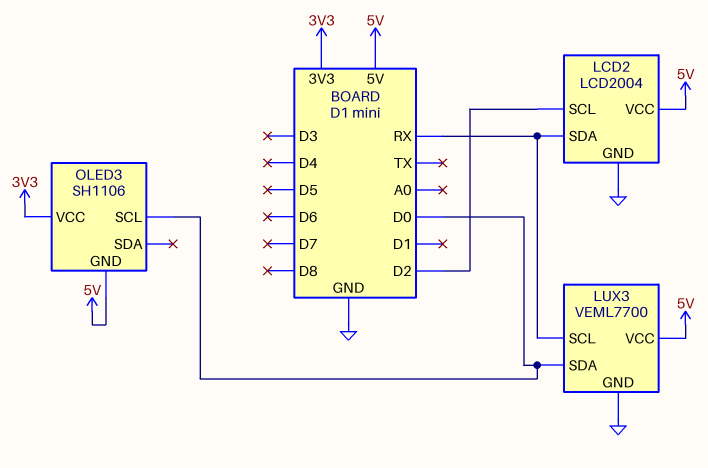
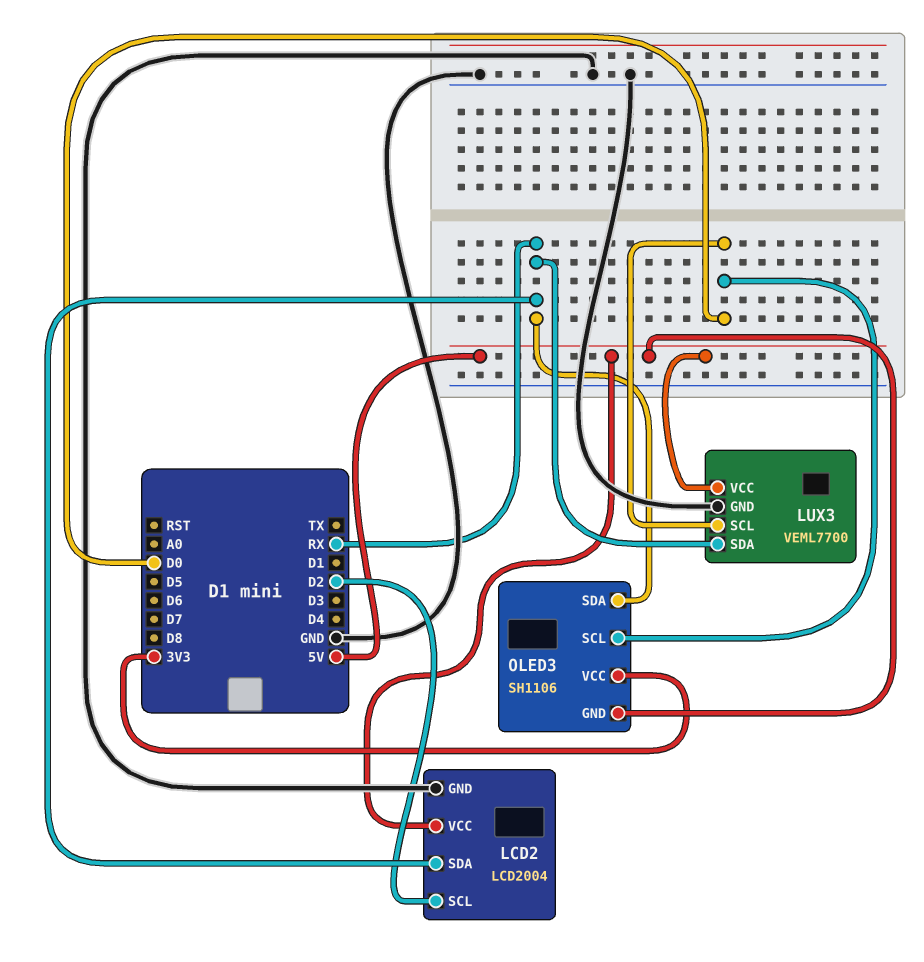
LUX3 pin SCL: RX -> D0
LUX3 pin SDA: D0 -> RX
OLED3 pin SDA: none -> RX

